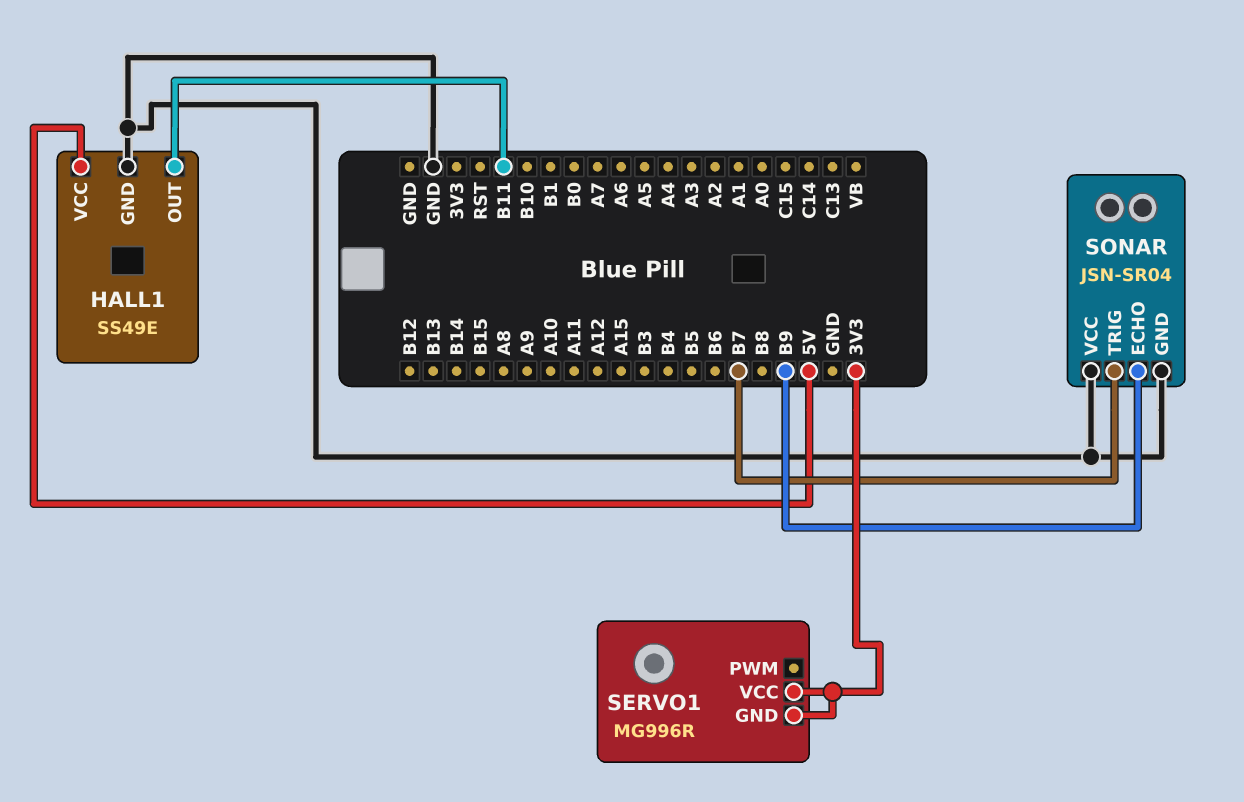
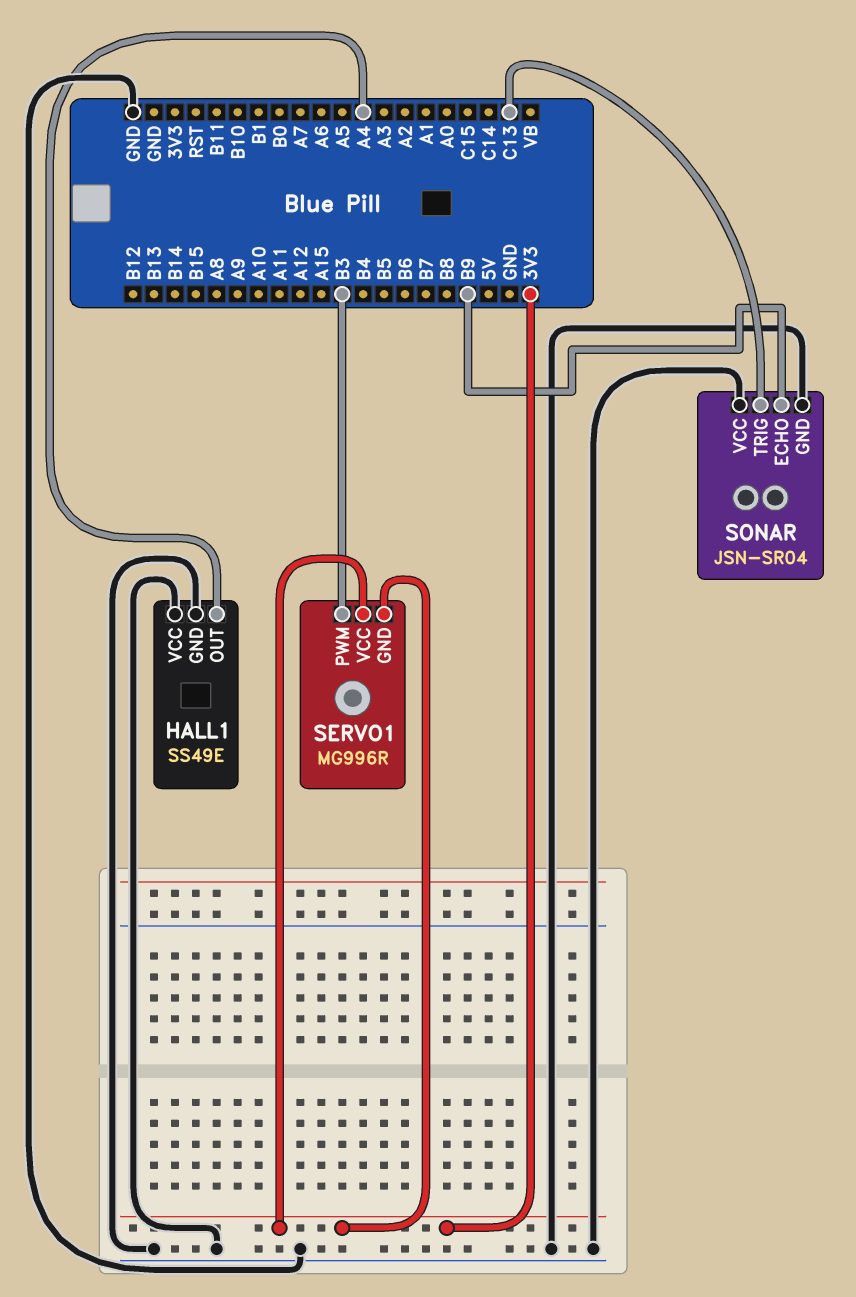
HALL1 pin OUT: B11 -> A4
HALL1 pin VCC: 5V -> GND
SERVO1 pin PWM: none -> B3
SONAR pin TRIG: B7 -> C13

